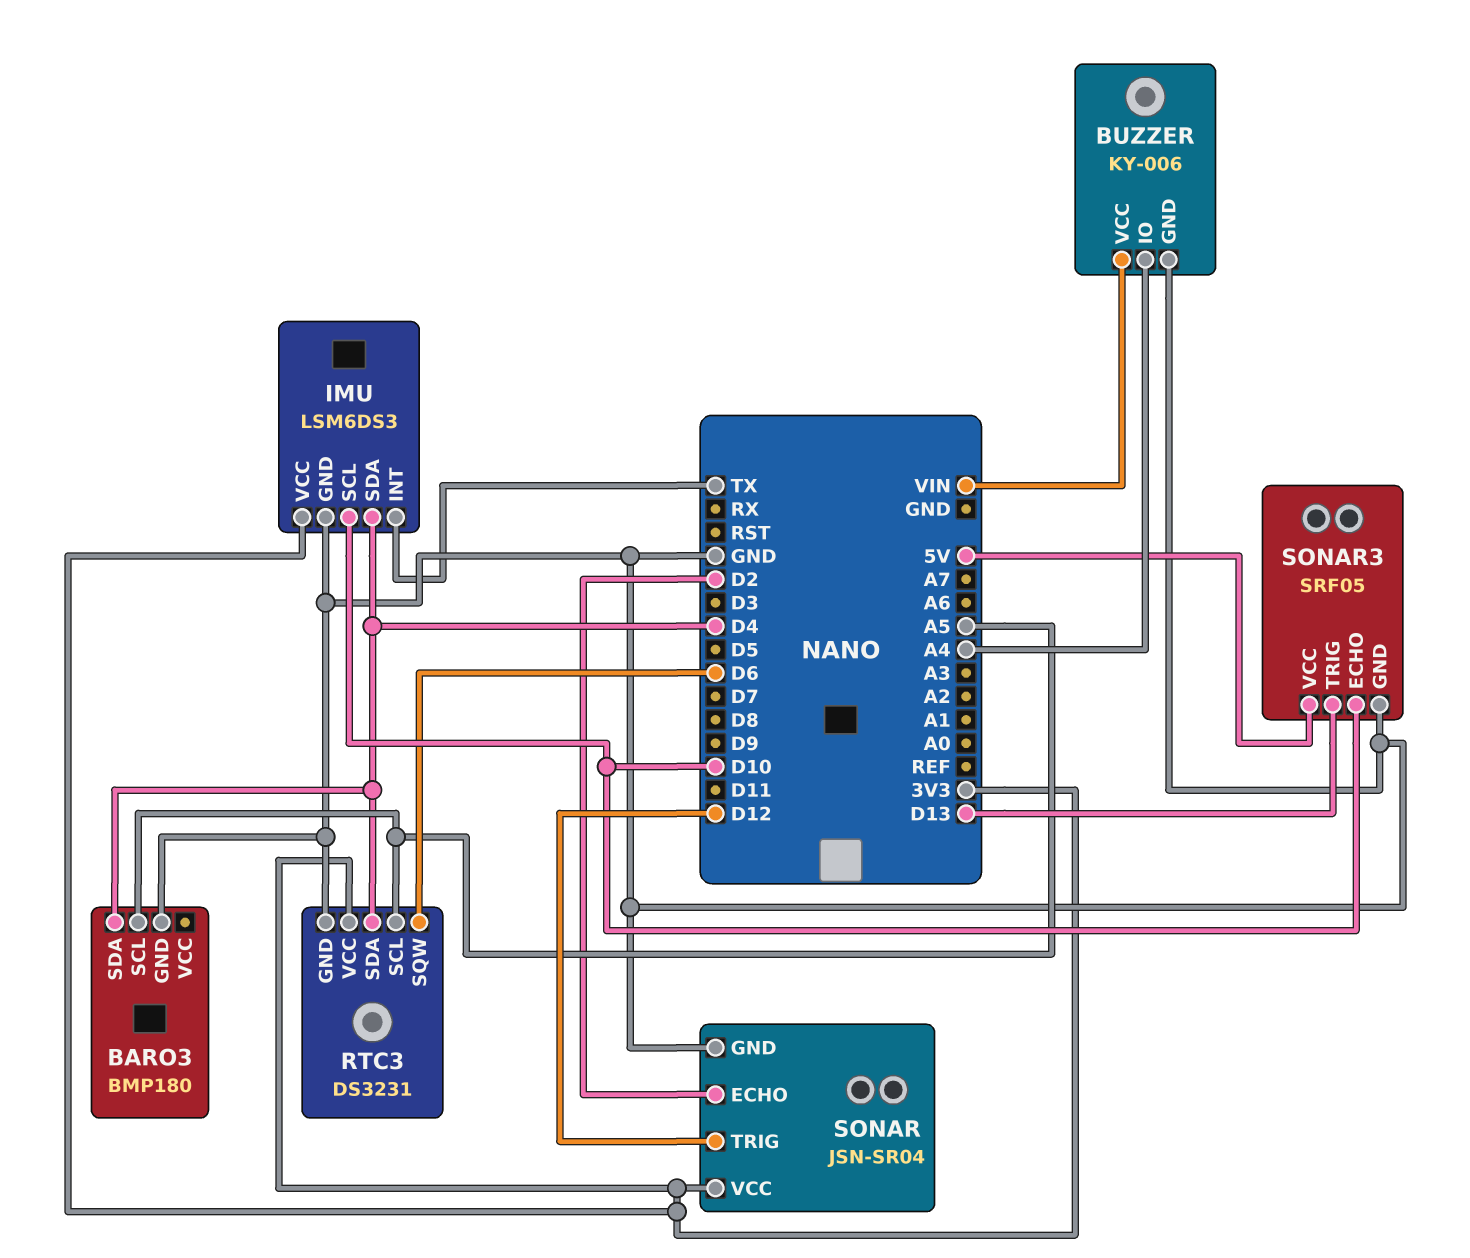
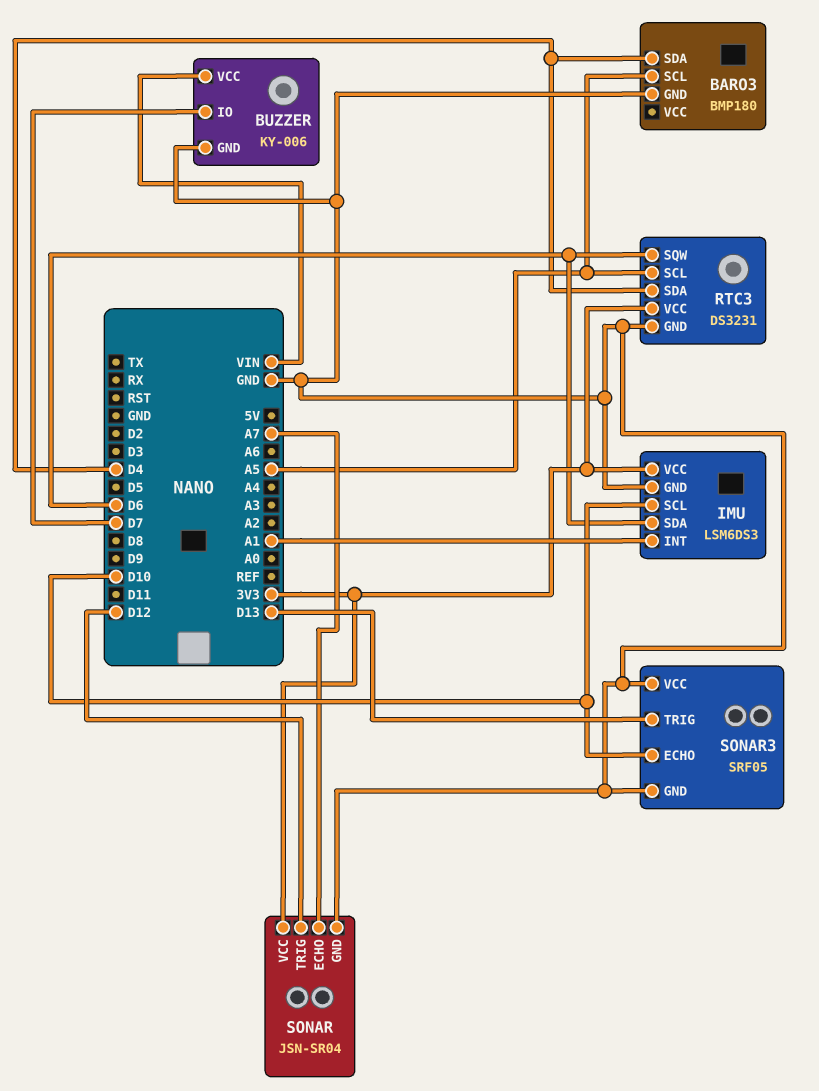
BUZZER pin IO: A4 -> D7
IMU pin INT: TX -> A1
IMU pin SDA: D4 -> D6
SONAR pin ECHO: D2 -> A7
SONAR3 pin VCC: 5V -> GND

